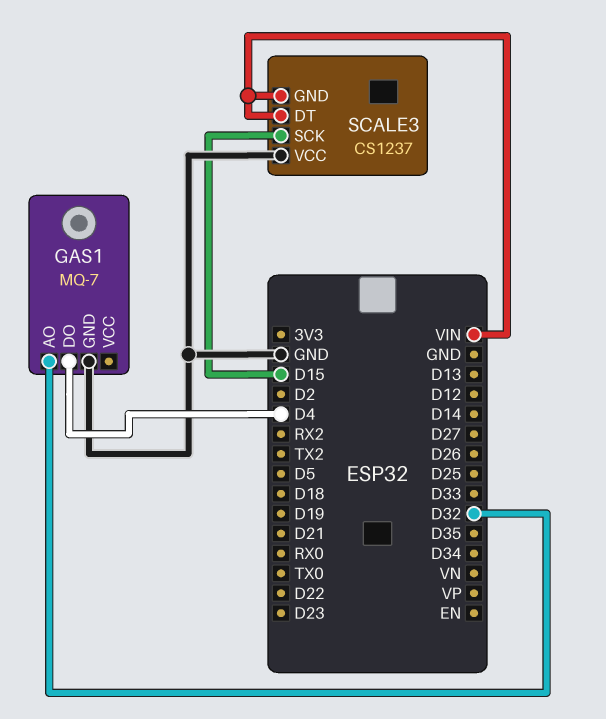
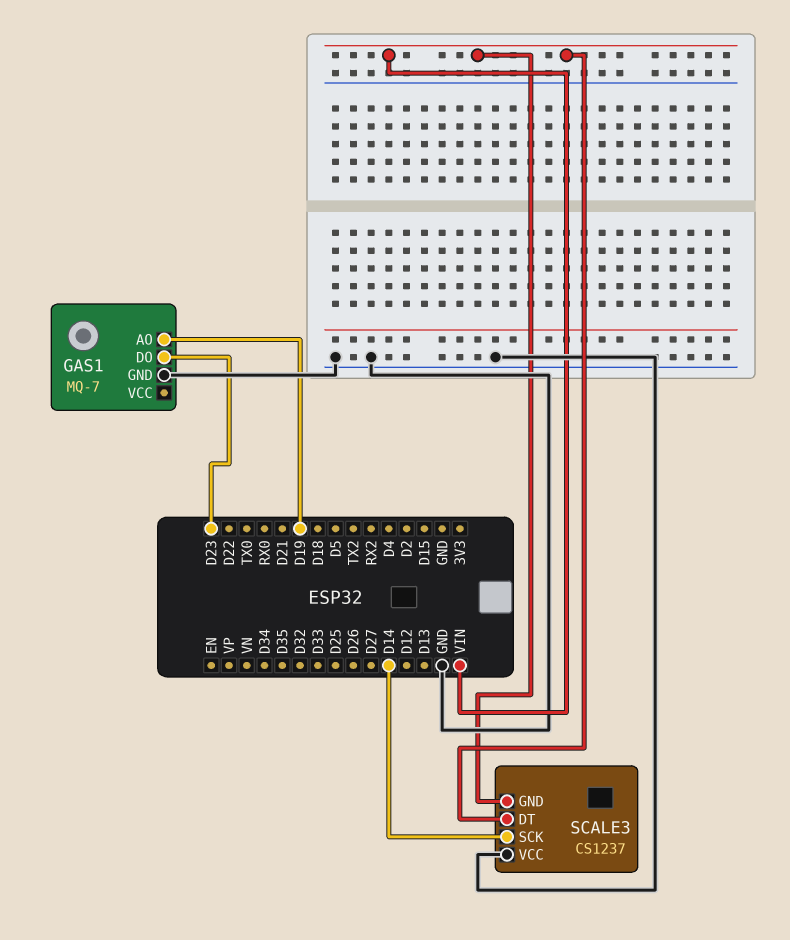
GAS1 pin AO: D32 -> D19
GAS1 pin DO: D4 -> D23
SCALE3 pin SCK: D15 -> D14

